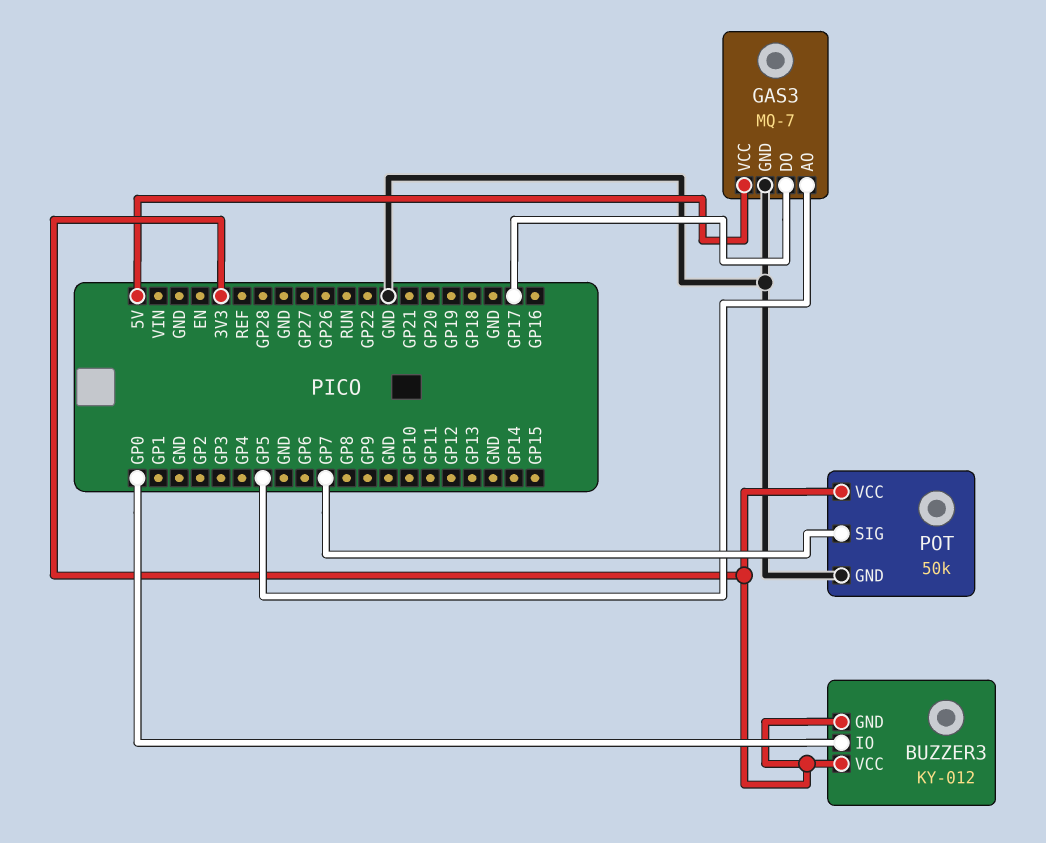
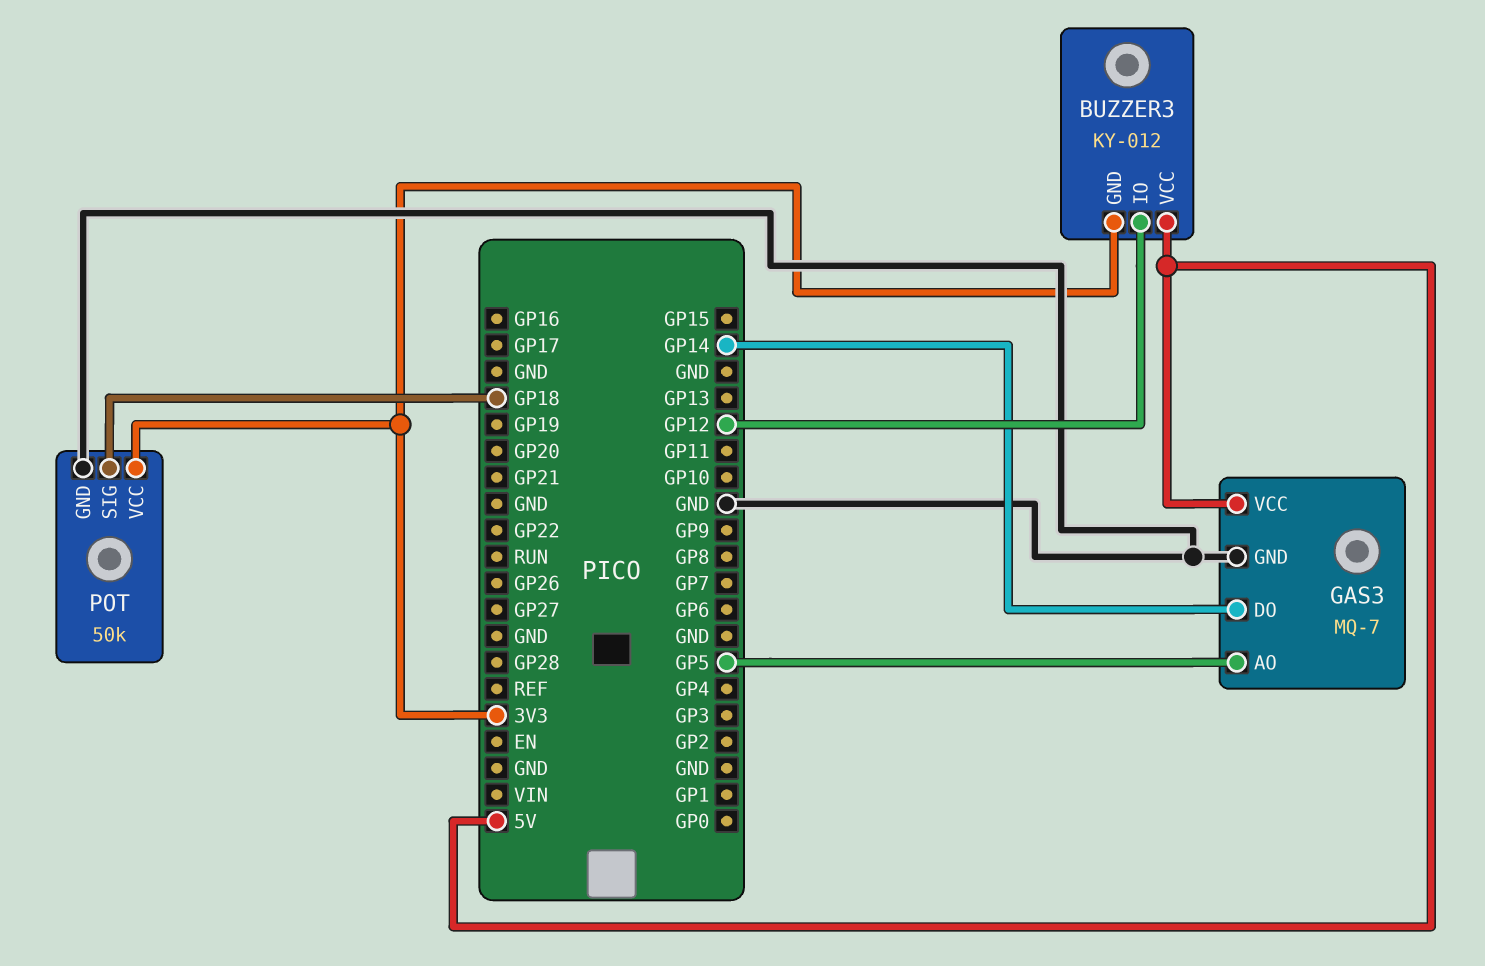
BUZZER3 pin IO: GP0 -> GP12
BUZZER3 pin VCC: 3V3 -> 5V
GAS3 pin DO: GP17 -> GP14
POT pin SIG: GP7 -> GP18

